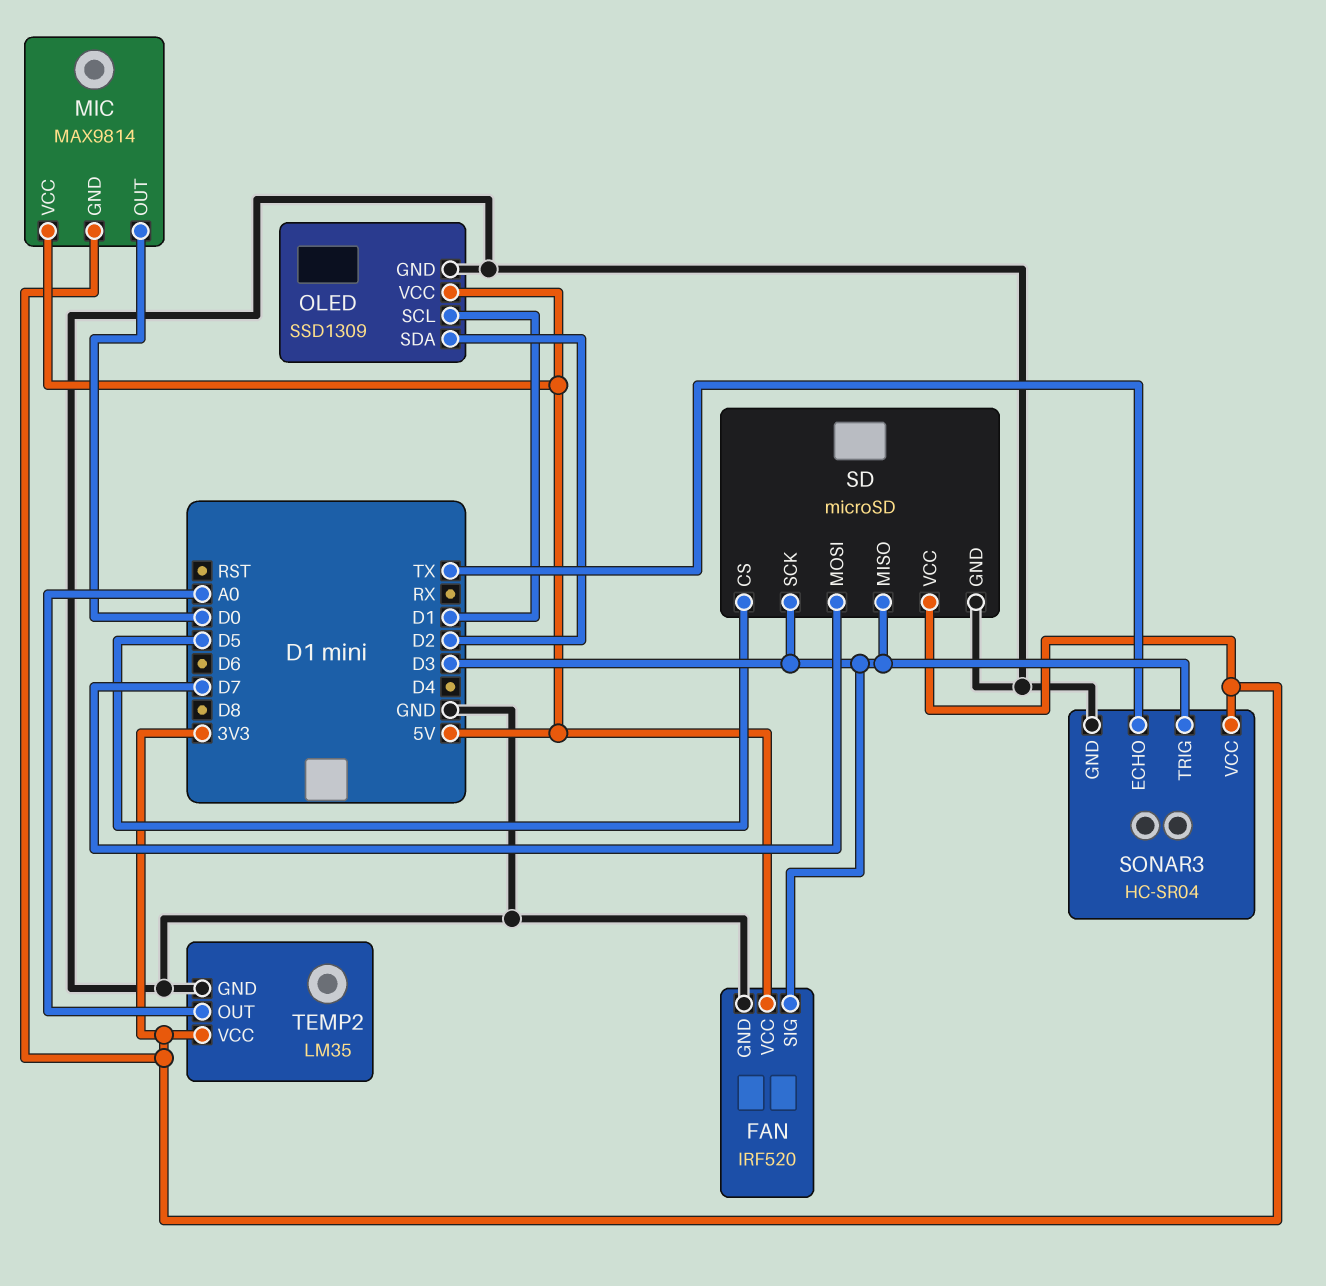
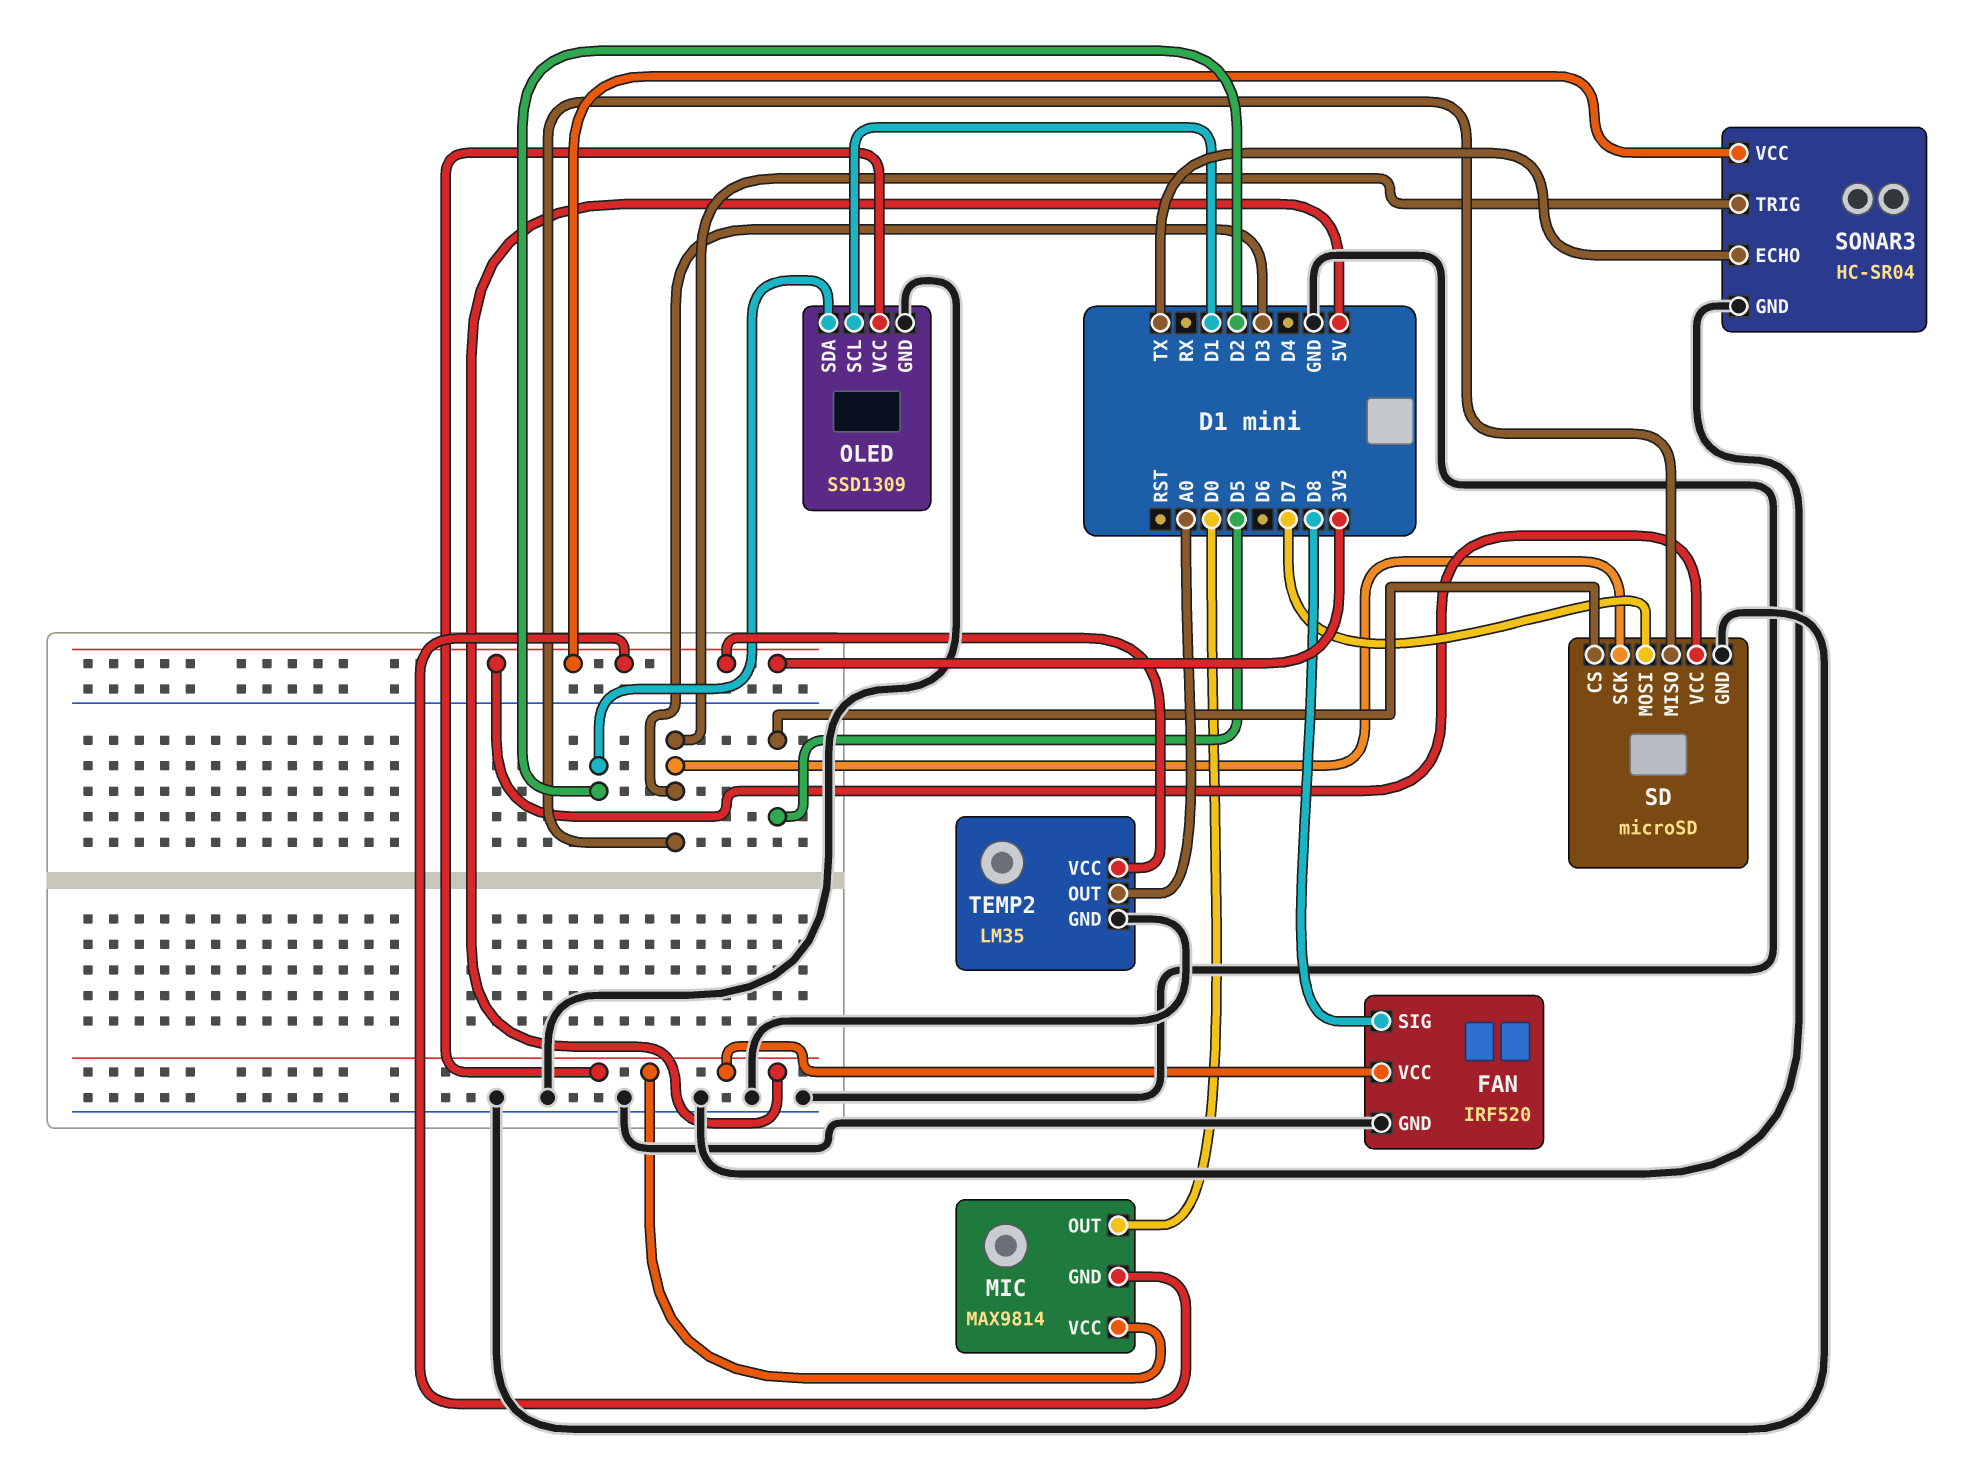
FAN pin SIG: D3 -> D8

